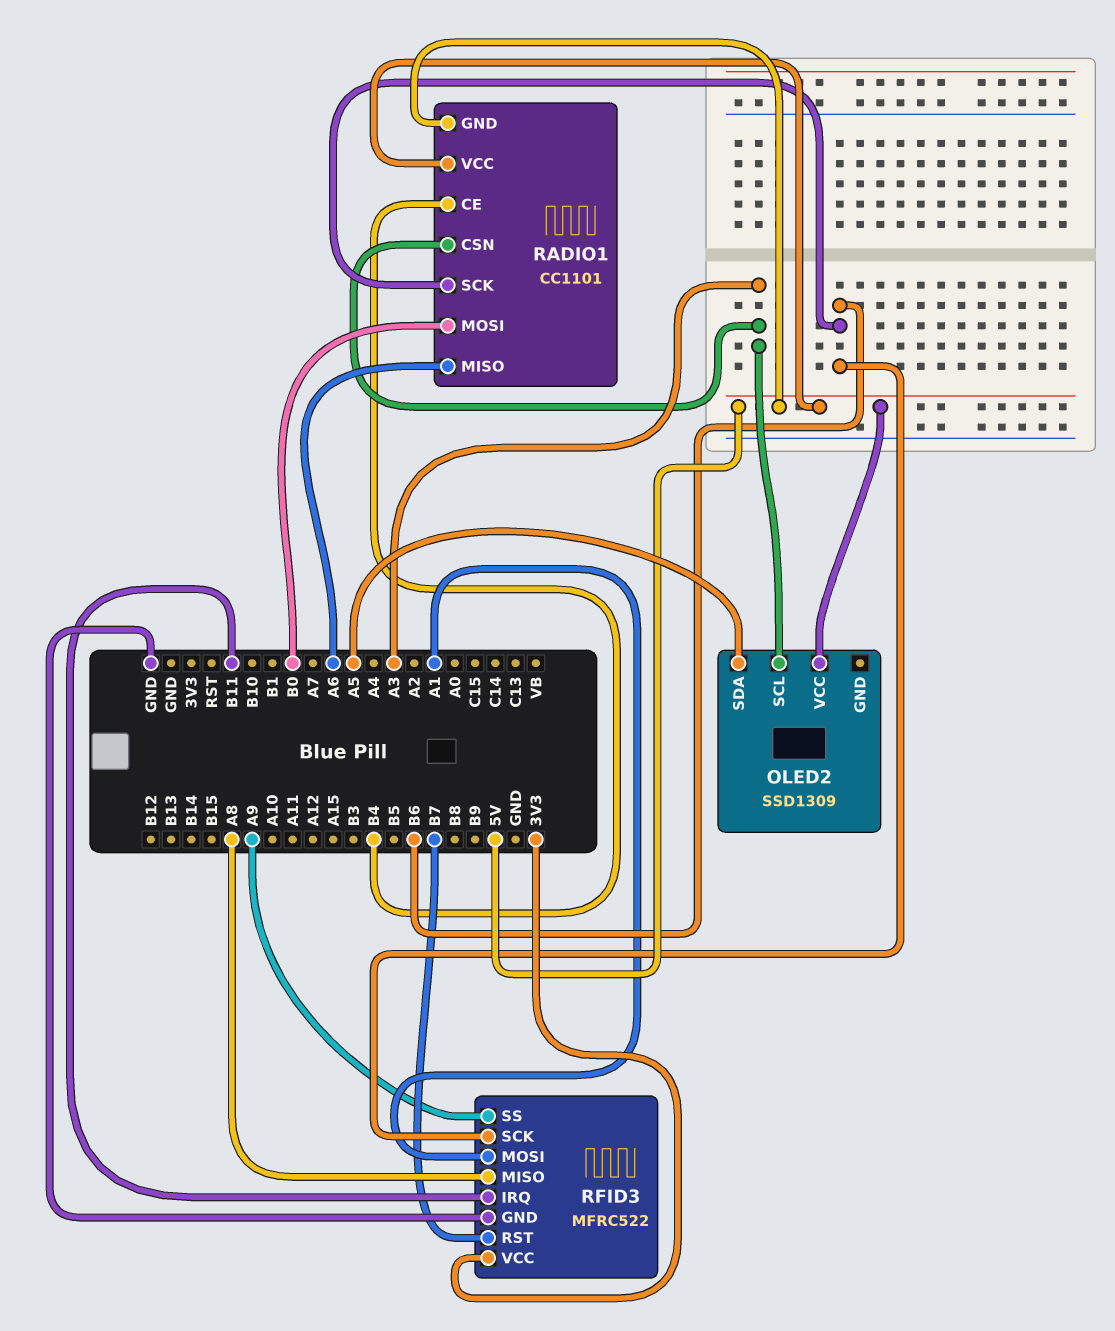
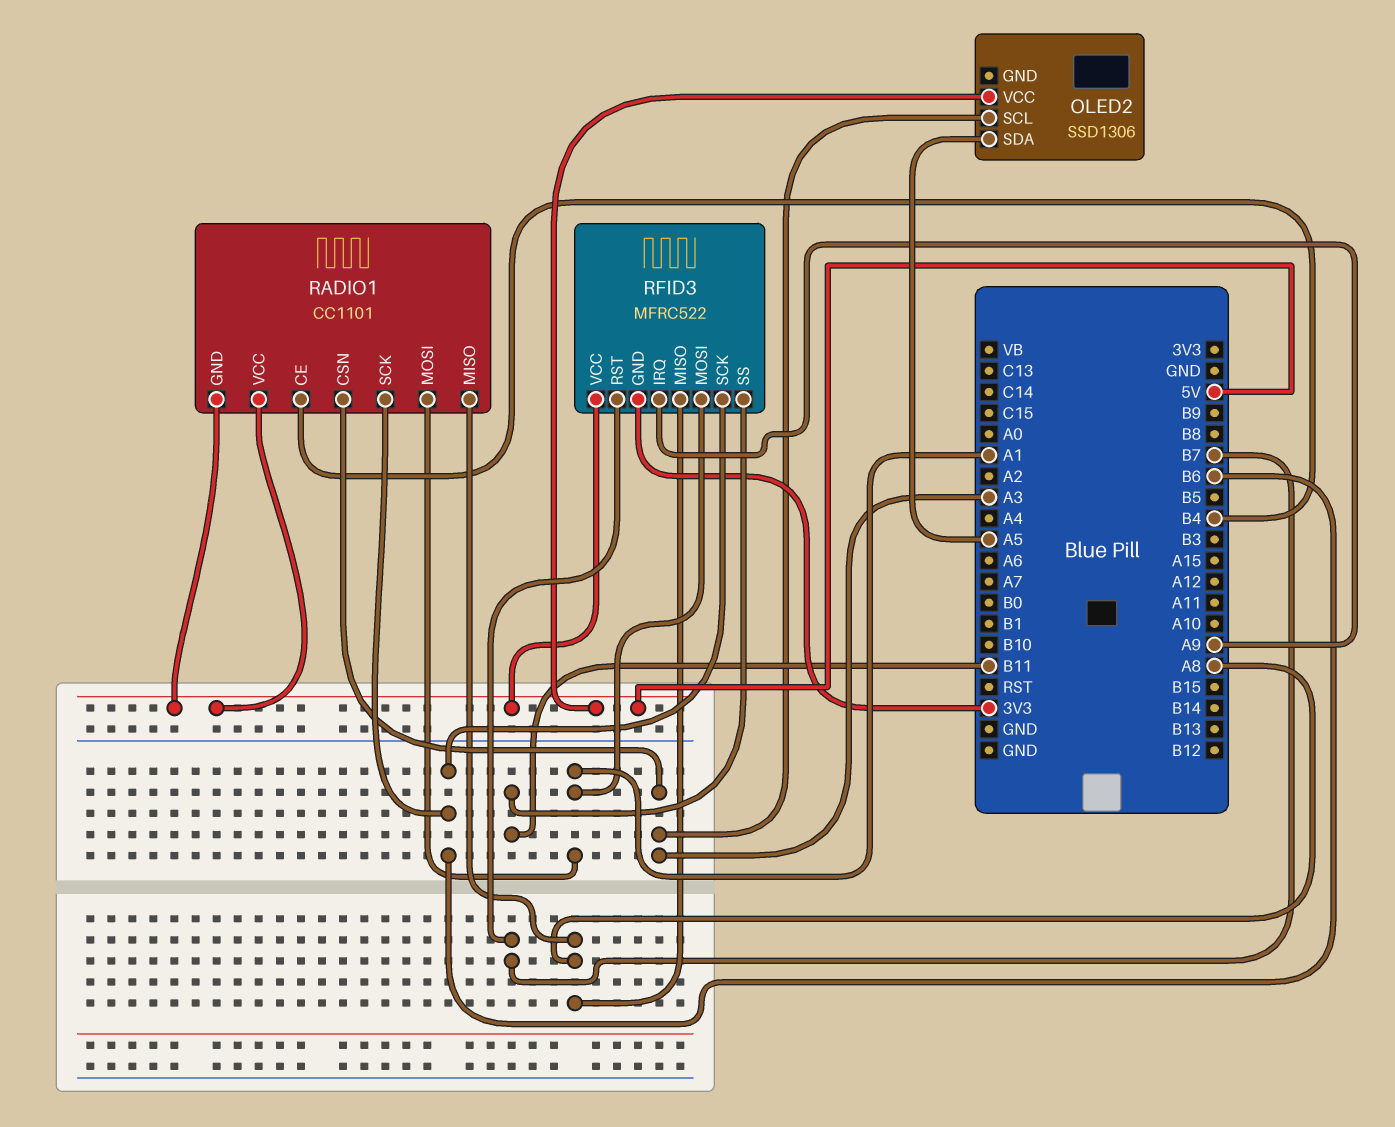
OLED2: SSD1309 -> SSD1306
RADIO1 pin MISO: A6 -> A8
RADIO1 pin MOSI: B0 -> A1
RFID3 pin GND: GND -> 3V3
RFID3 pin IRQ: B11 -> A9
RFID3 pin SS: A9 -> B11
RFID3 pin VCC: 3V3 -> 5V

